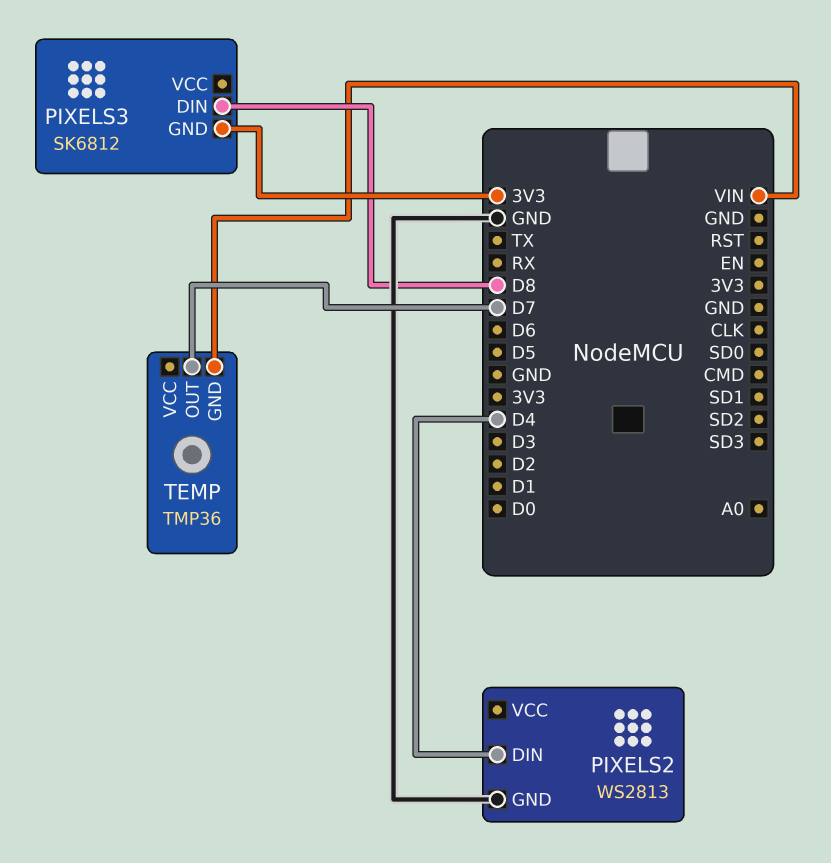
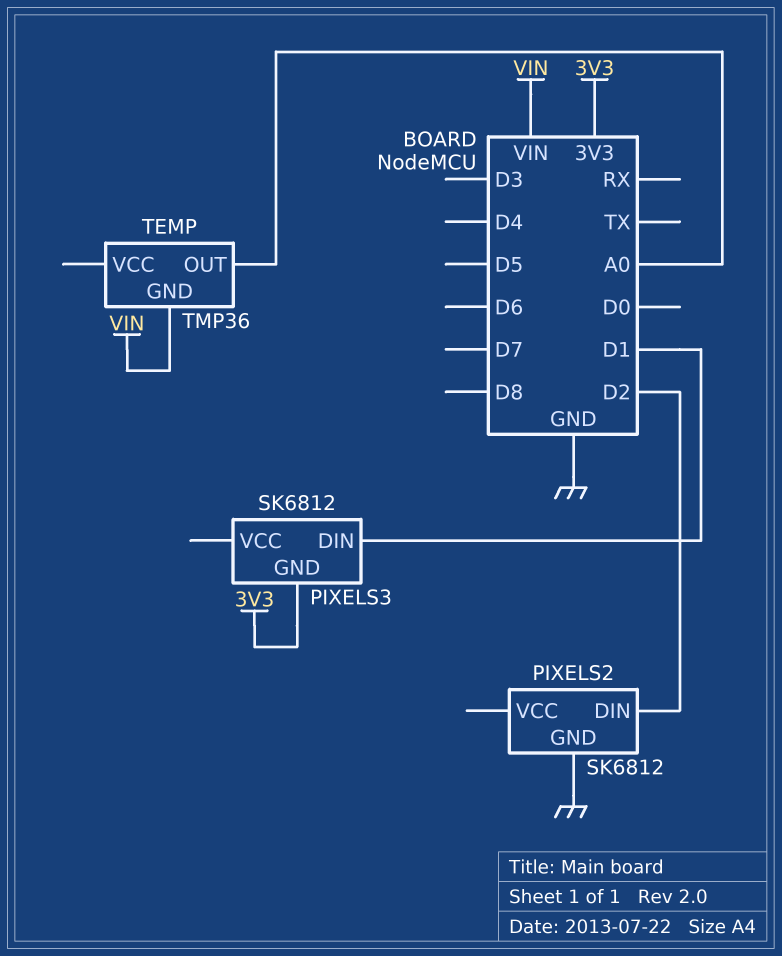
PIXELS2: WS2813 -> SK6812
PIXELS2 pin DIN: D4 -> D2
PIXELS3 pin DIN: D8 -> D1
TEMP pin OUT: D7 -> A0

